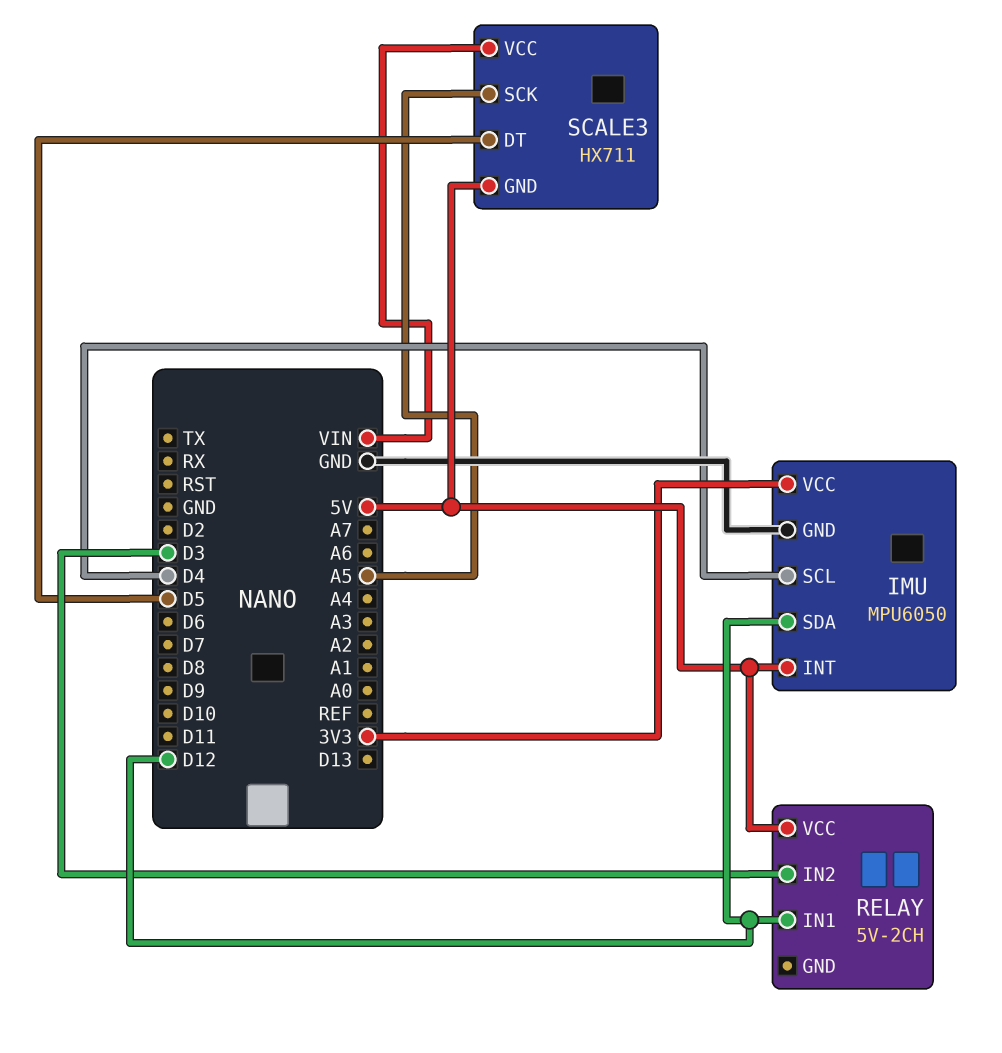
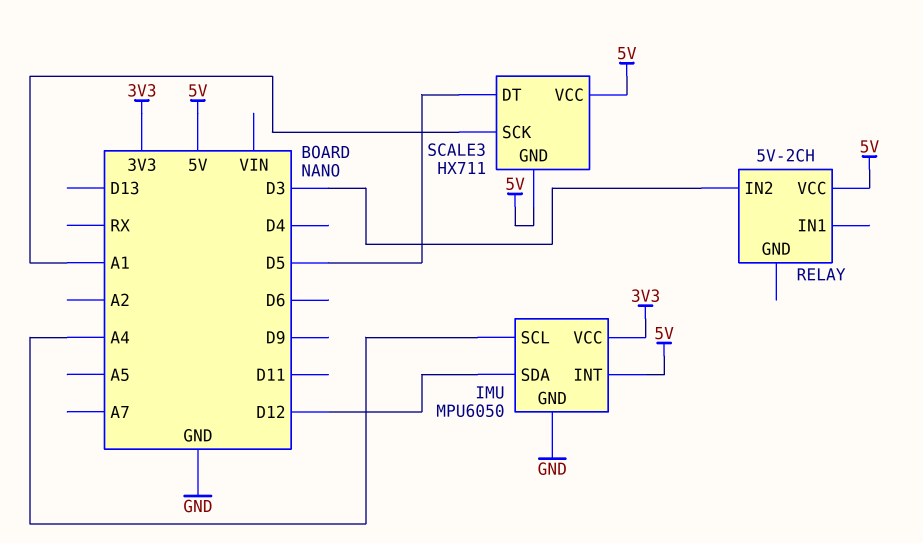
IMU pin SCL: D4 -> A4
RELAY pin IN1: D12 -> none
SCALE3 pin SCK: A5 -> A1
SCALE3 pin VCC: VIN -> 5V

